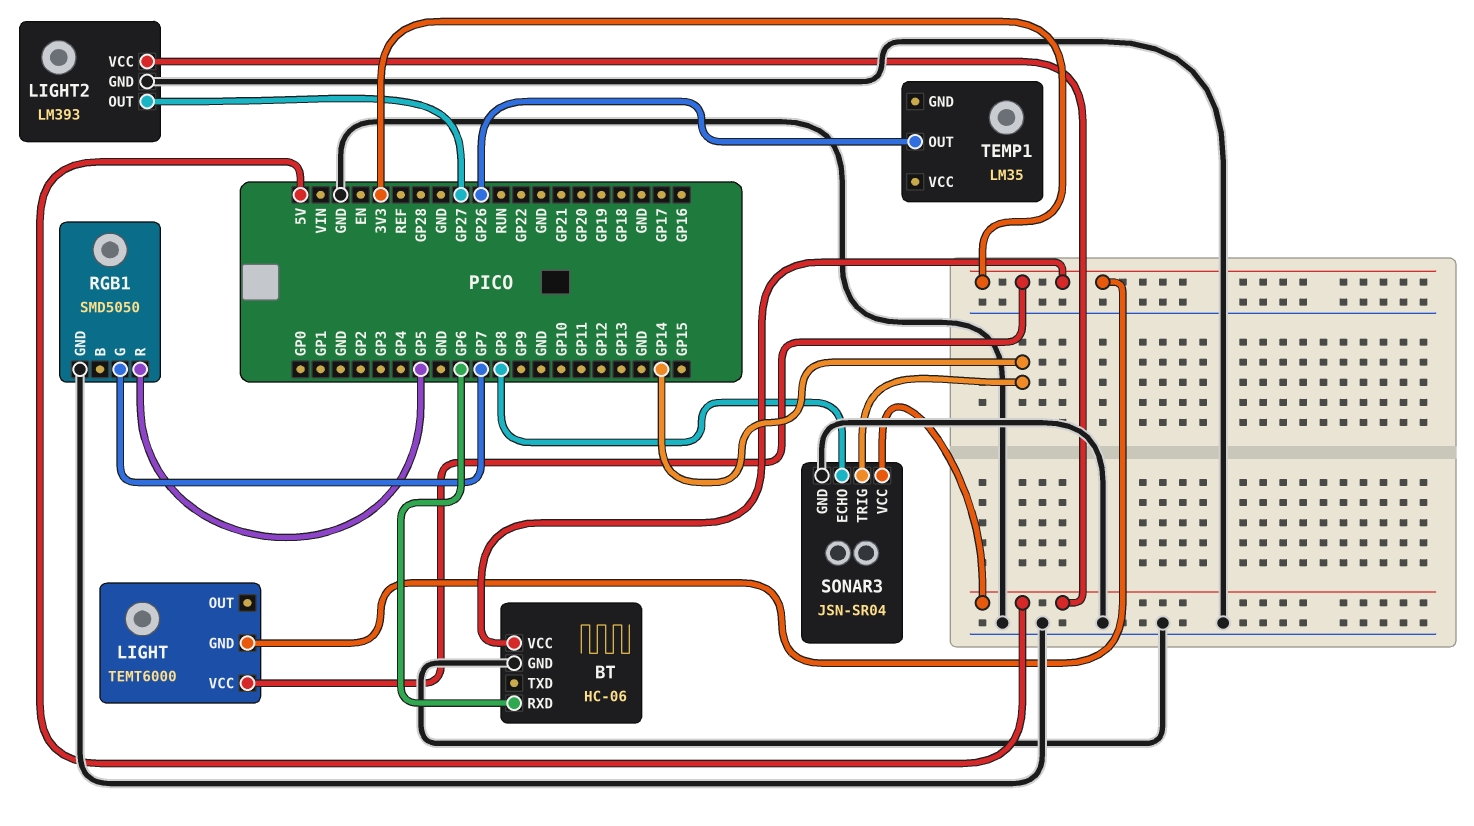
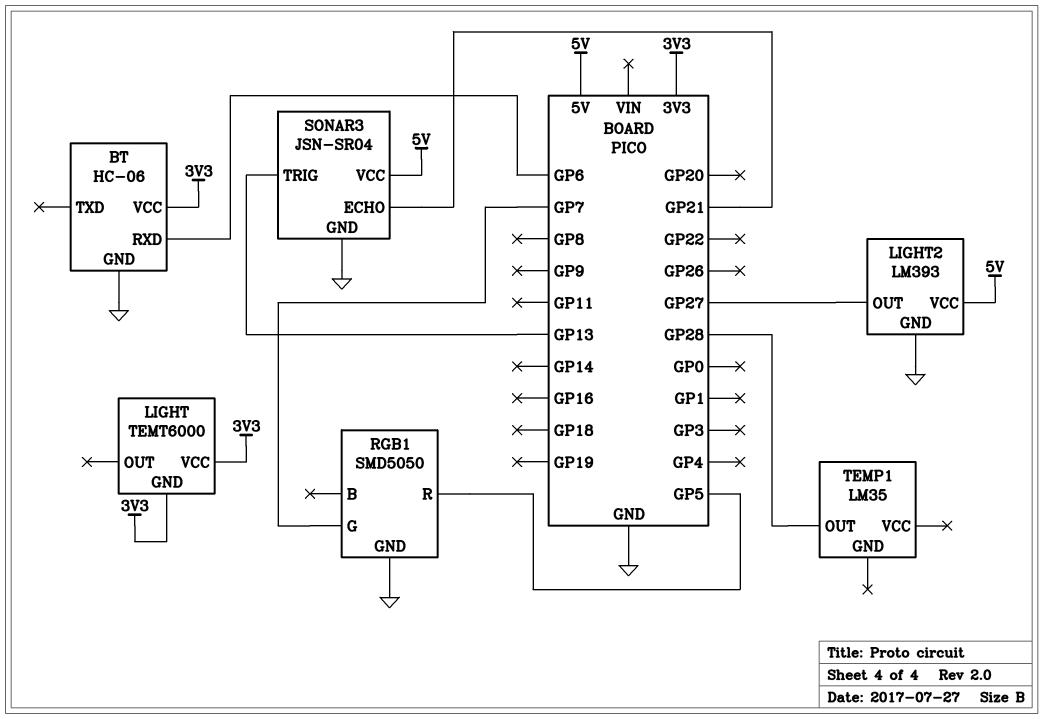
SONAR3 pin ECHO: GP8 -> GP21
SONAR3 pin TRIG: GP14 -> GP13
TEMP1 pin OUT: GP26 -> GP28

